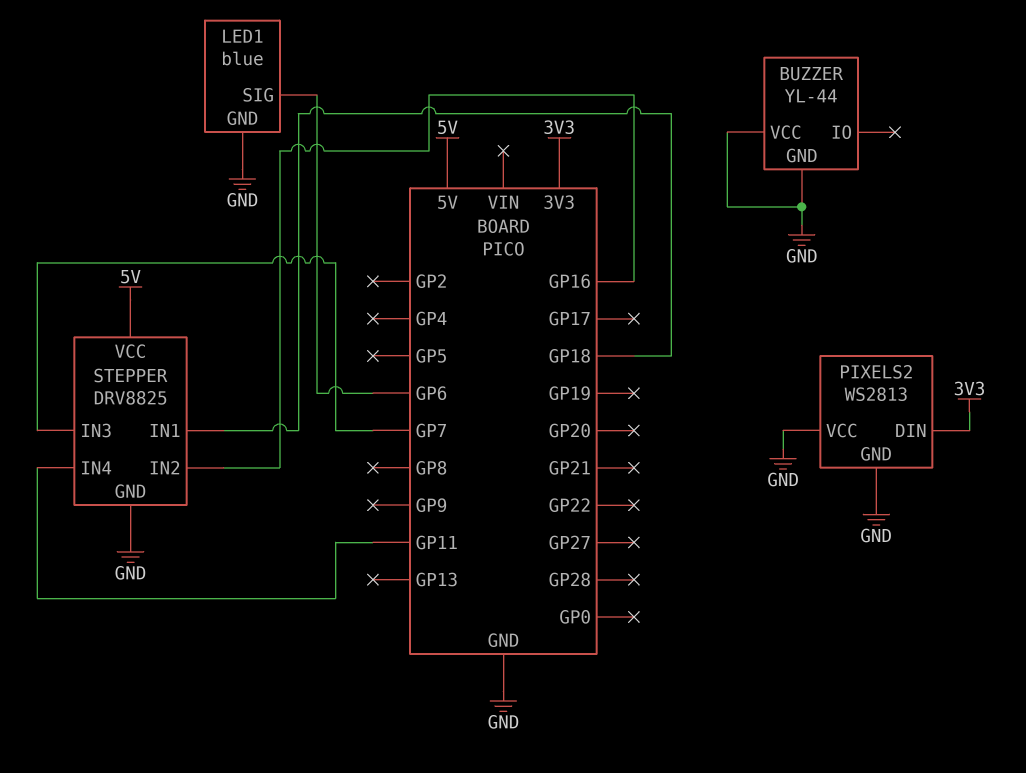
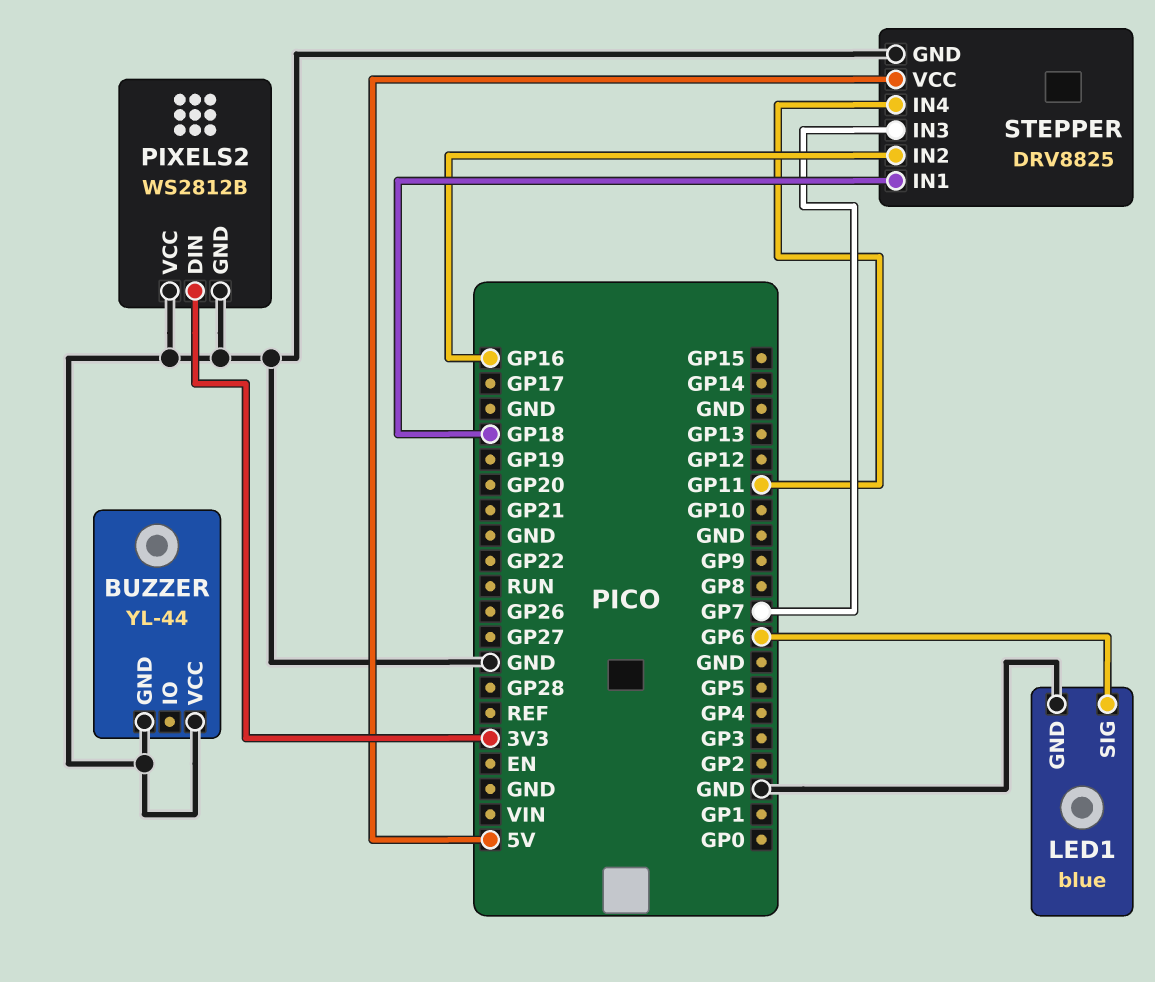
PIXELS2: WS2813 -> WS2812B

